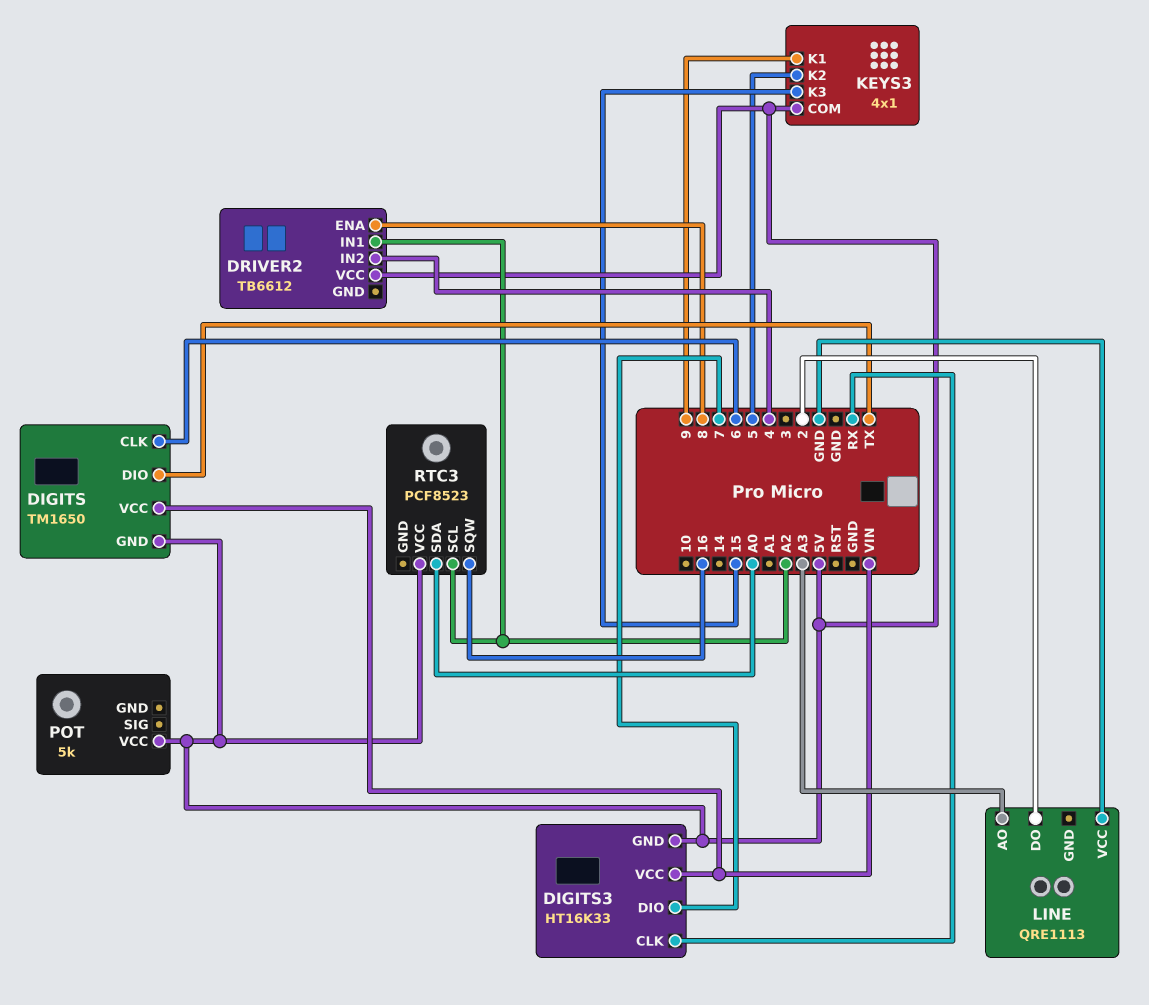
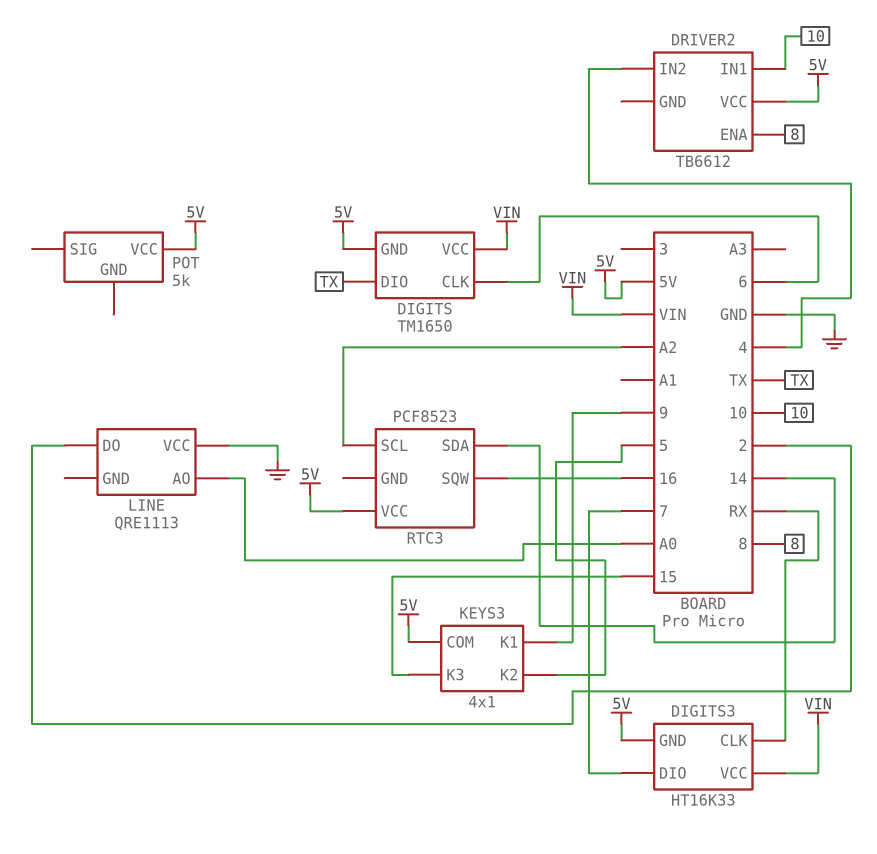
DRIVER2 pin IN1: A2 -> 10
LINE pin AO: A3 -> A0
RTC3 pin SDA: A0 -> 14

